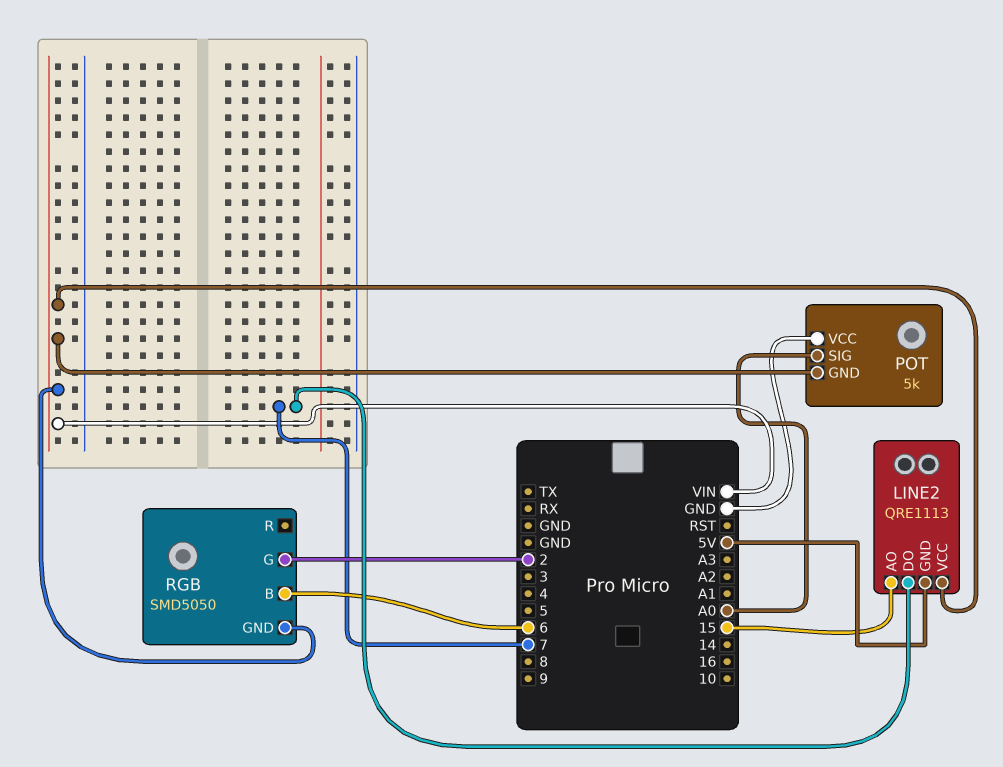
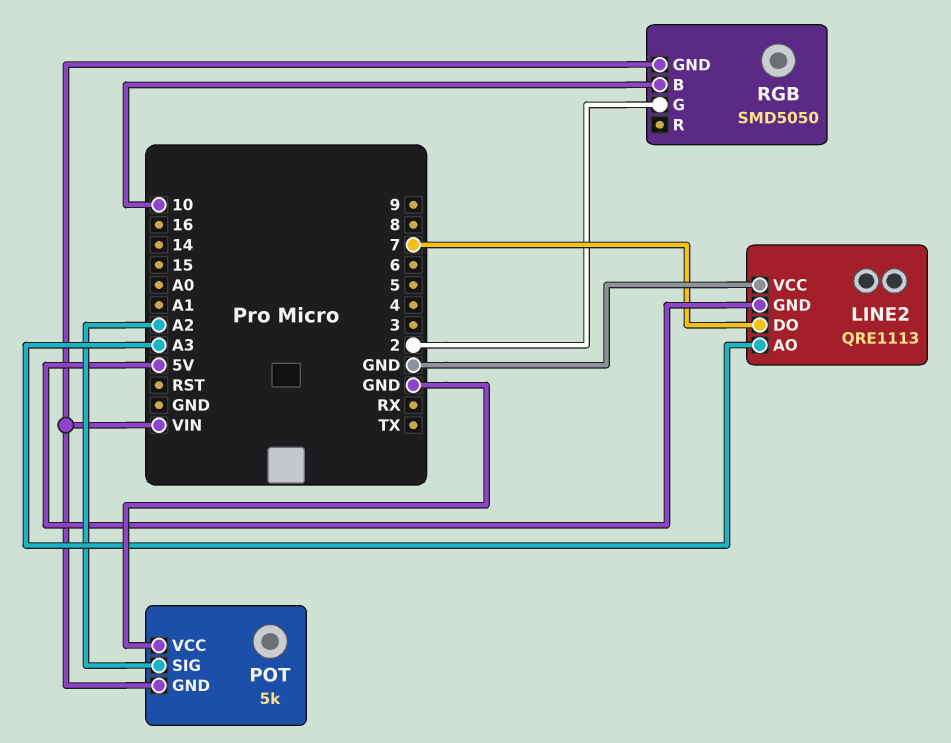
LINE2 pin AO: 15 -> A3
LINE2 pin VCC: VIN -> GND
POT pin SIG: A0 -> A2
RGB pin B: 6 -> 10

